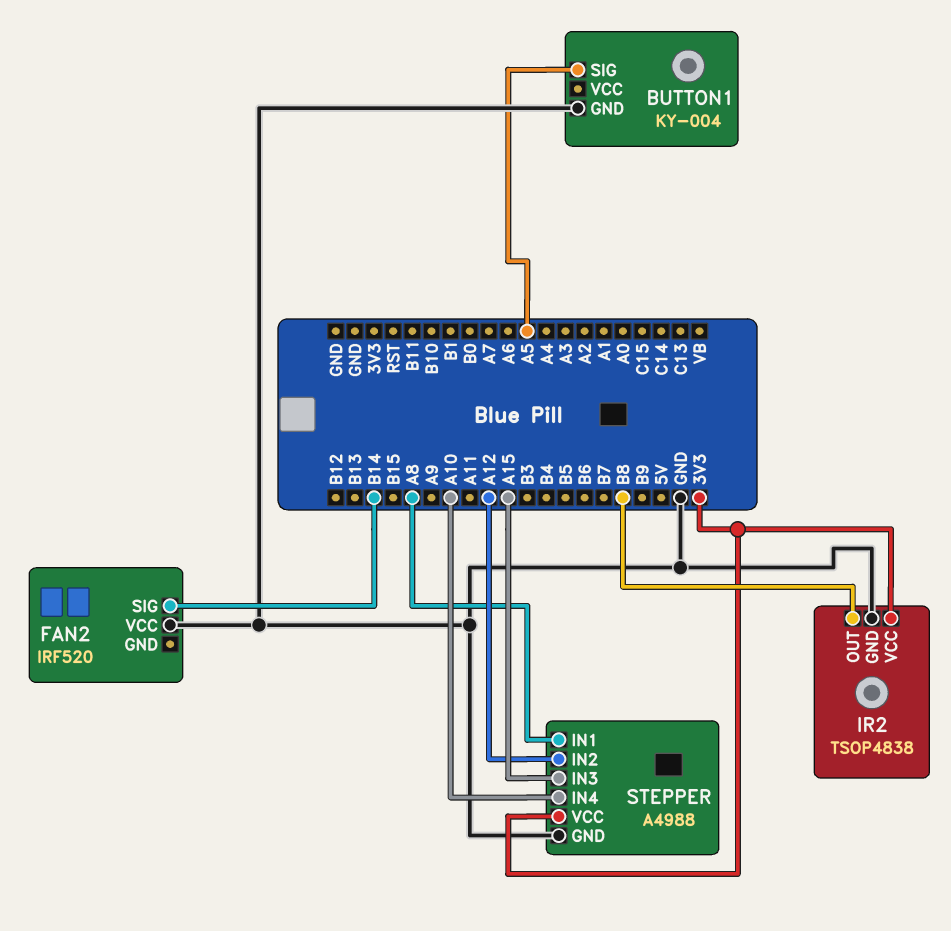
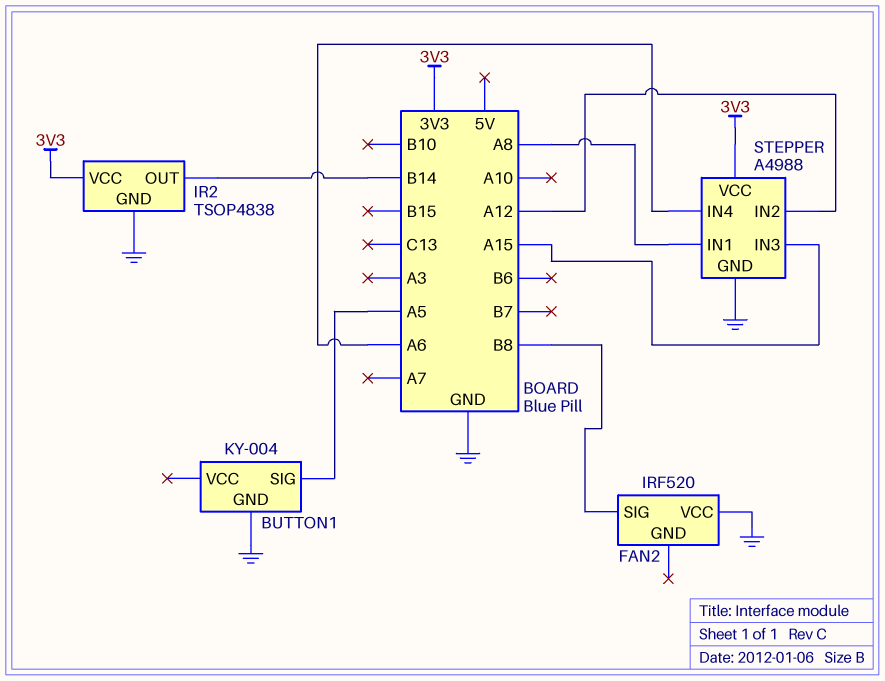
FAN2 pin SIG: B14 -> B8
IR2 pin OUT: B8 -> B14
STEPPER pin IN4: A10 -> A6

